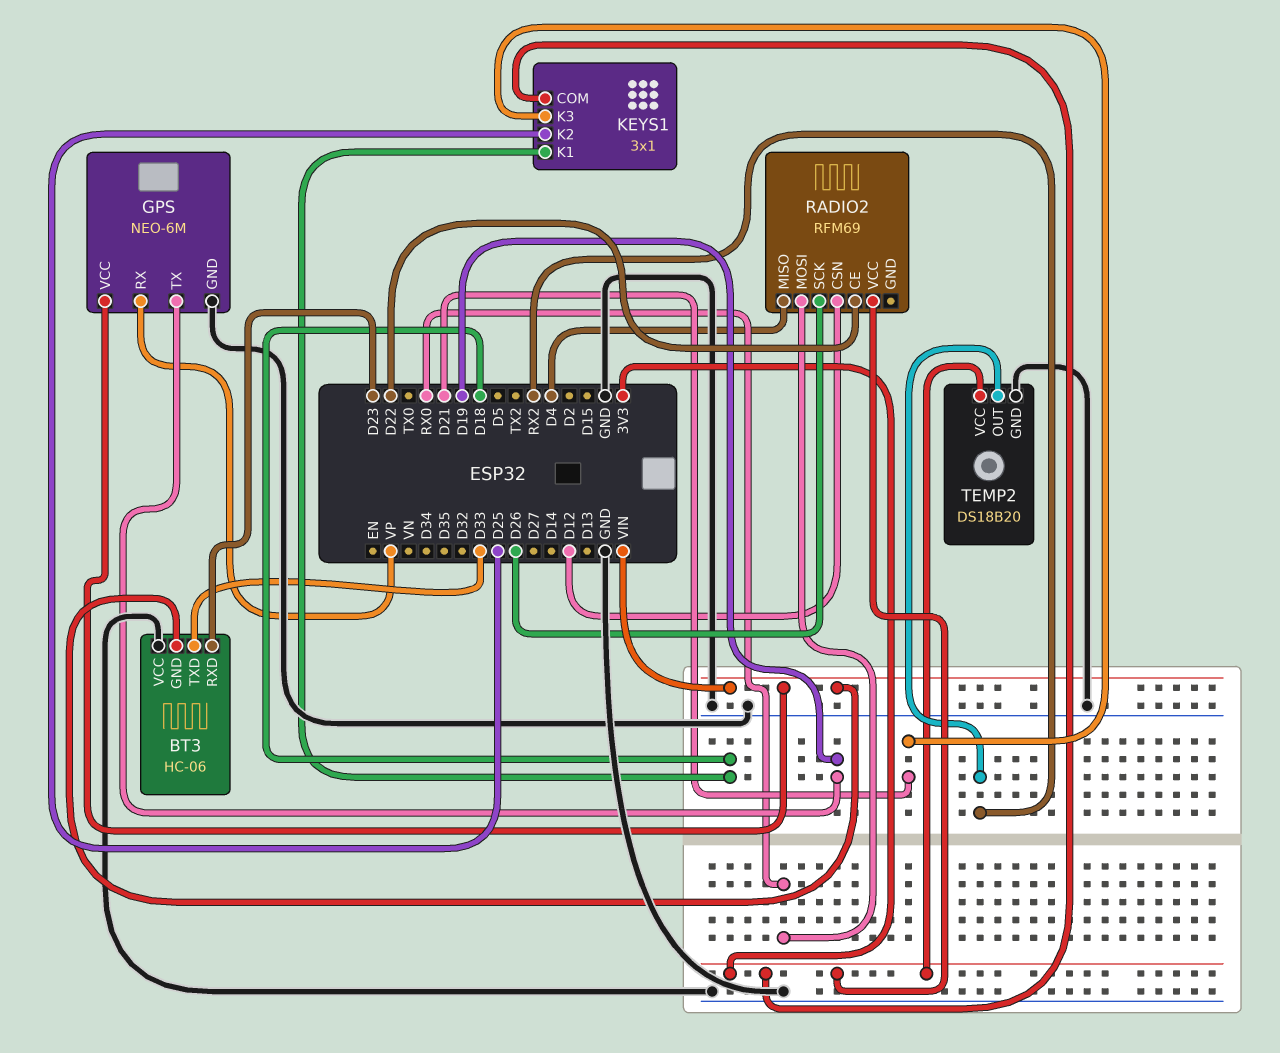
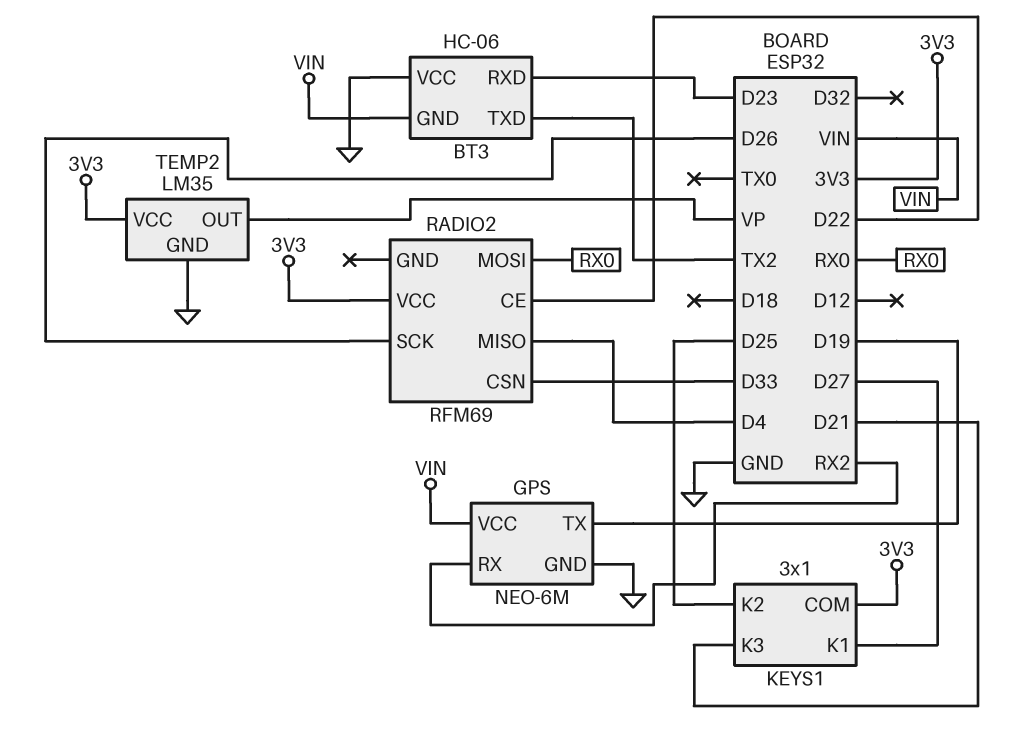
BT3 pin TXD: D33 -> TX2
GPS pin RX: VP -> RX2
KEYS1 pin K1: D18 -> D27
RADIO2 pin CSN: D12 -> D33
TEMP2: DS18B20 -> LM35
TEMP2 pin OUT: RX2 -> VP

